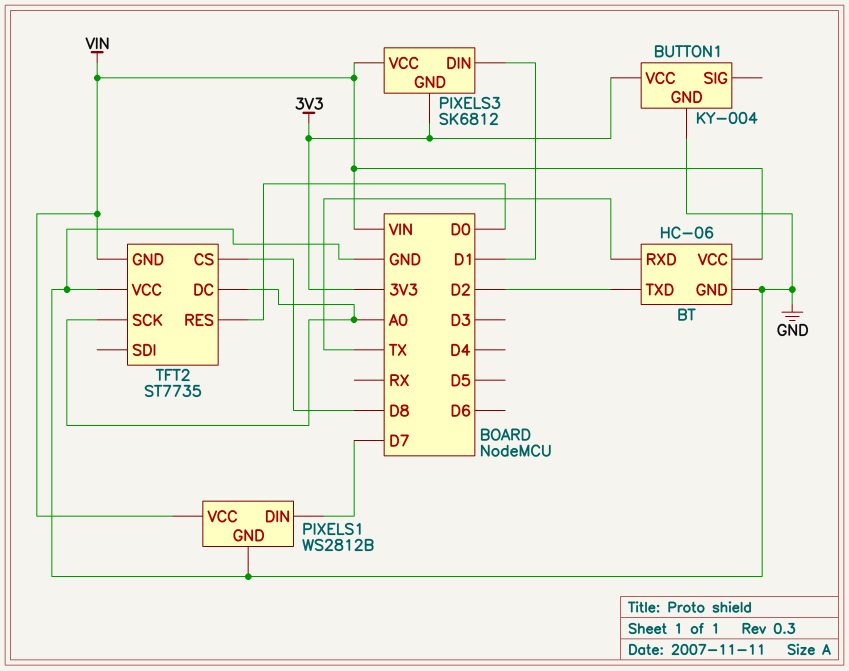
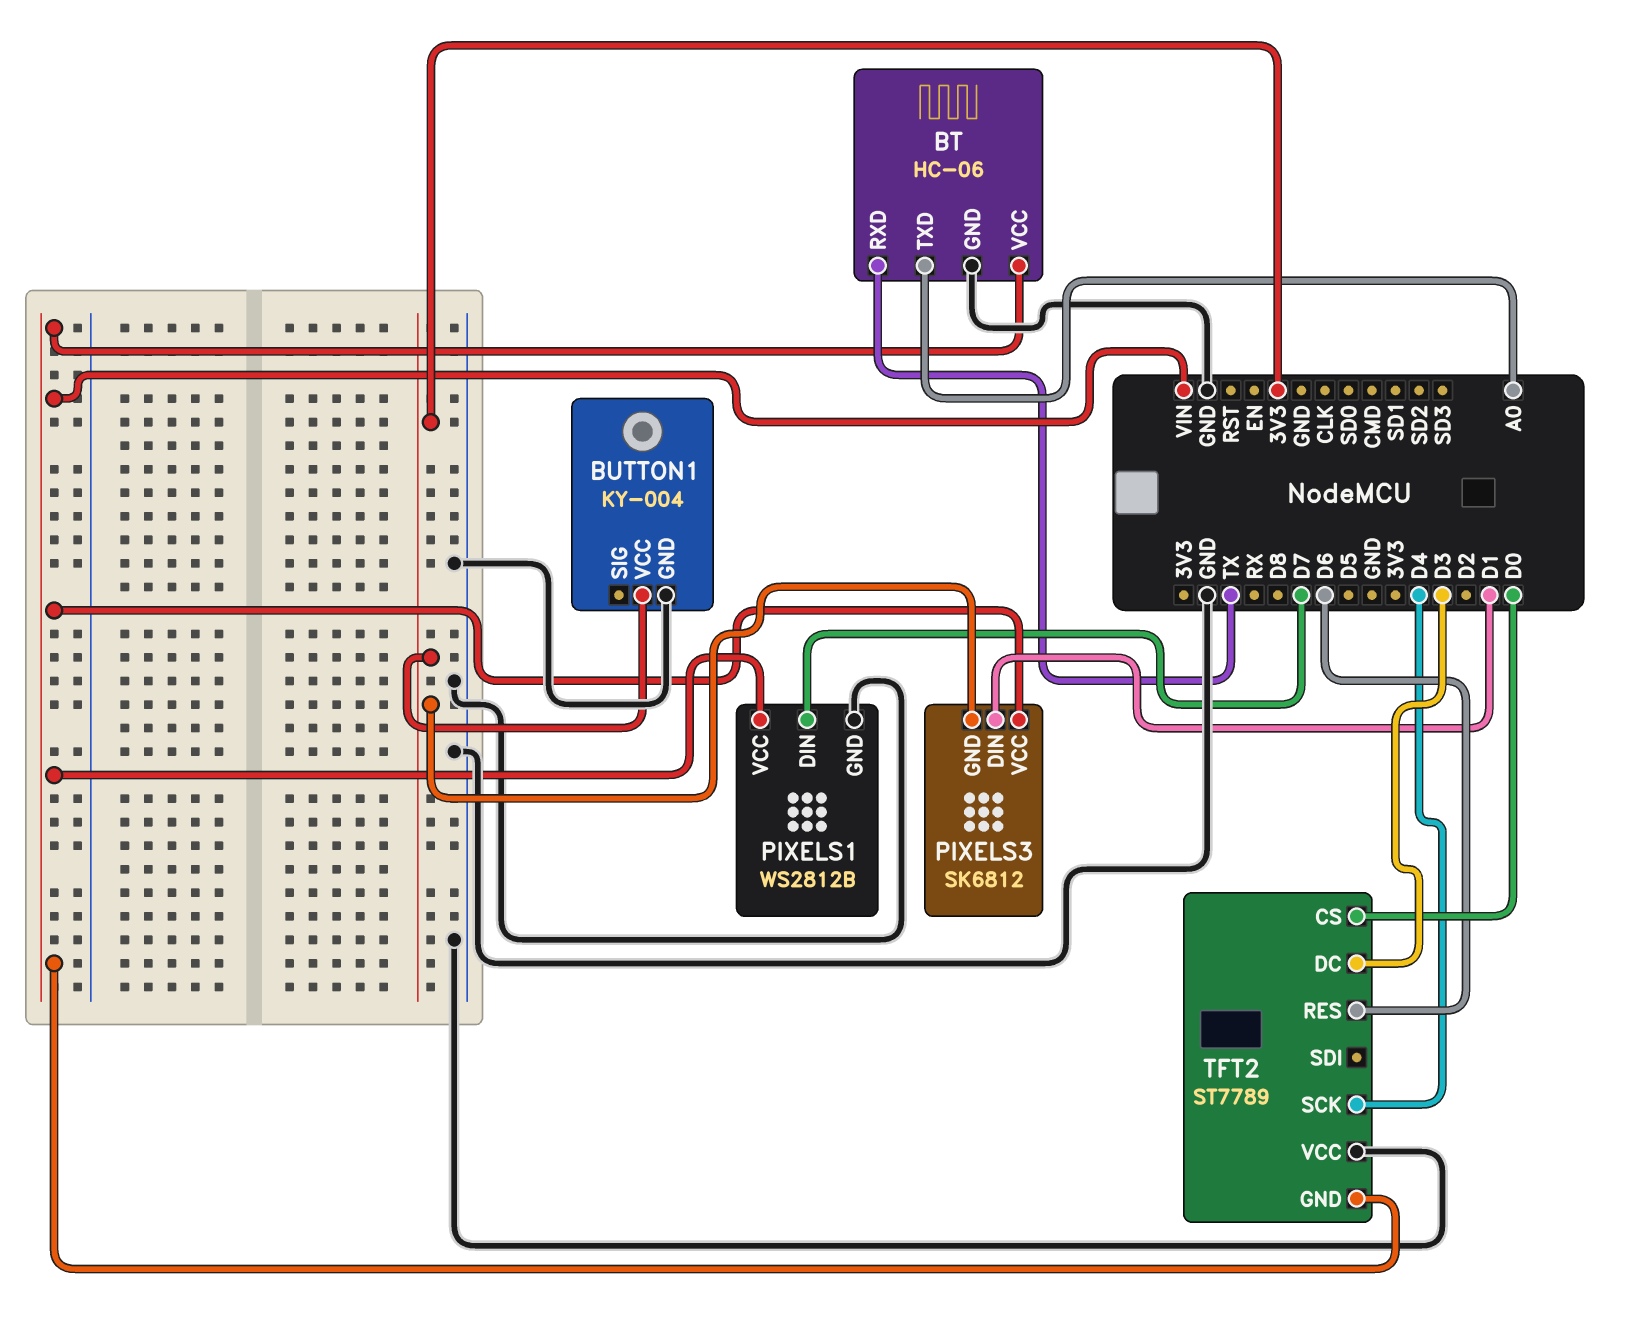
BT pin TXD: D2 -> A0
TFT2: ST7735 -> ST7789
TFT2 pin CS: D8 -> D0
TFT2 pin DC: A0 -> D3
TFT2 pin RES: D0 -> D6
TFT2 pin SCK: A0 -> D4

